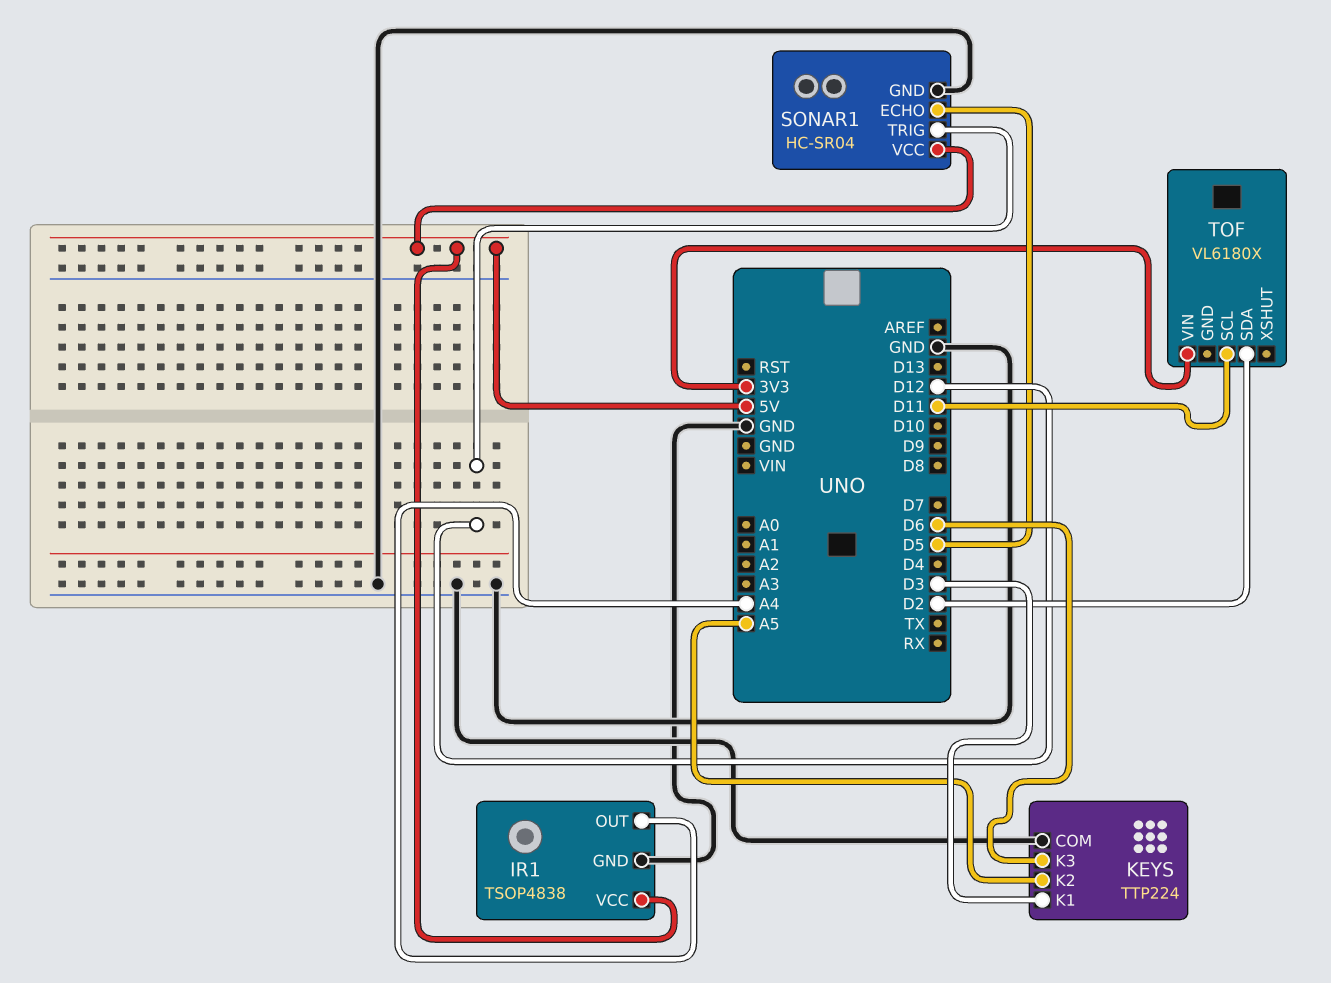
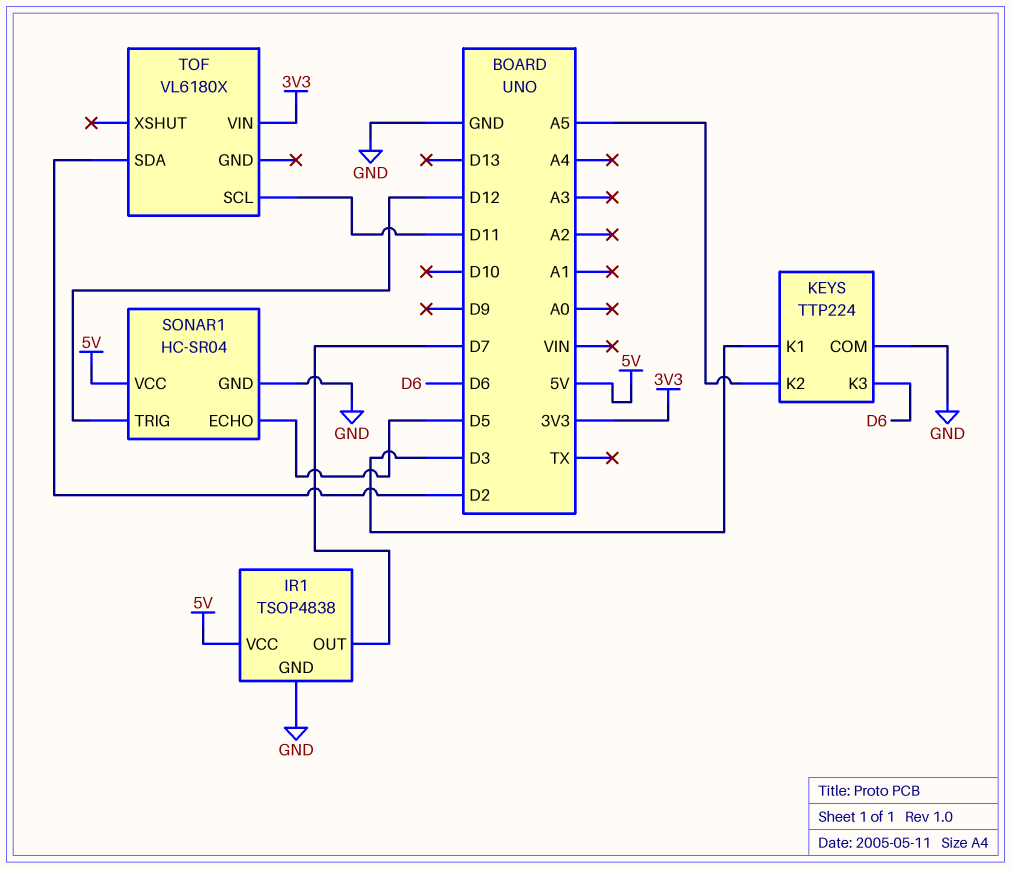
IR1 pin OUT: A4 -> D7

